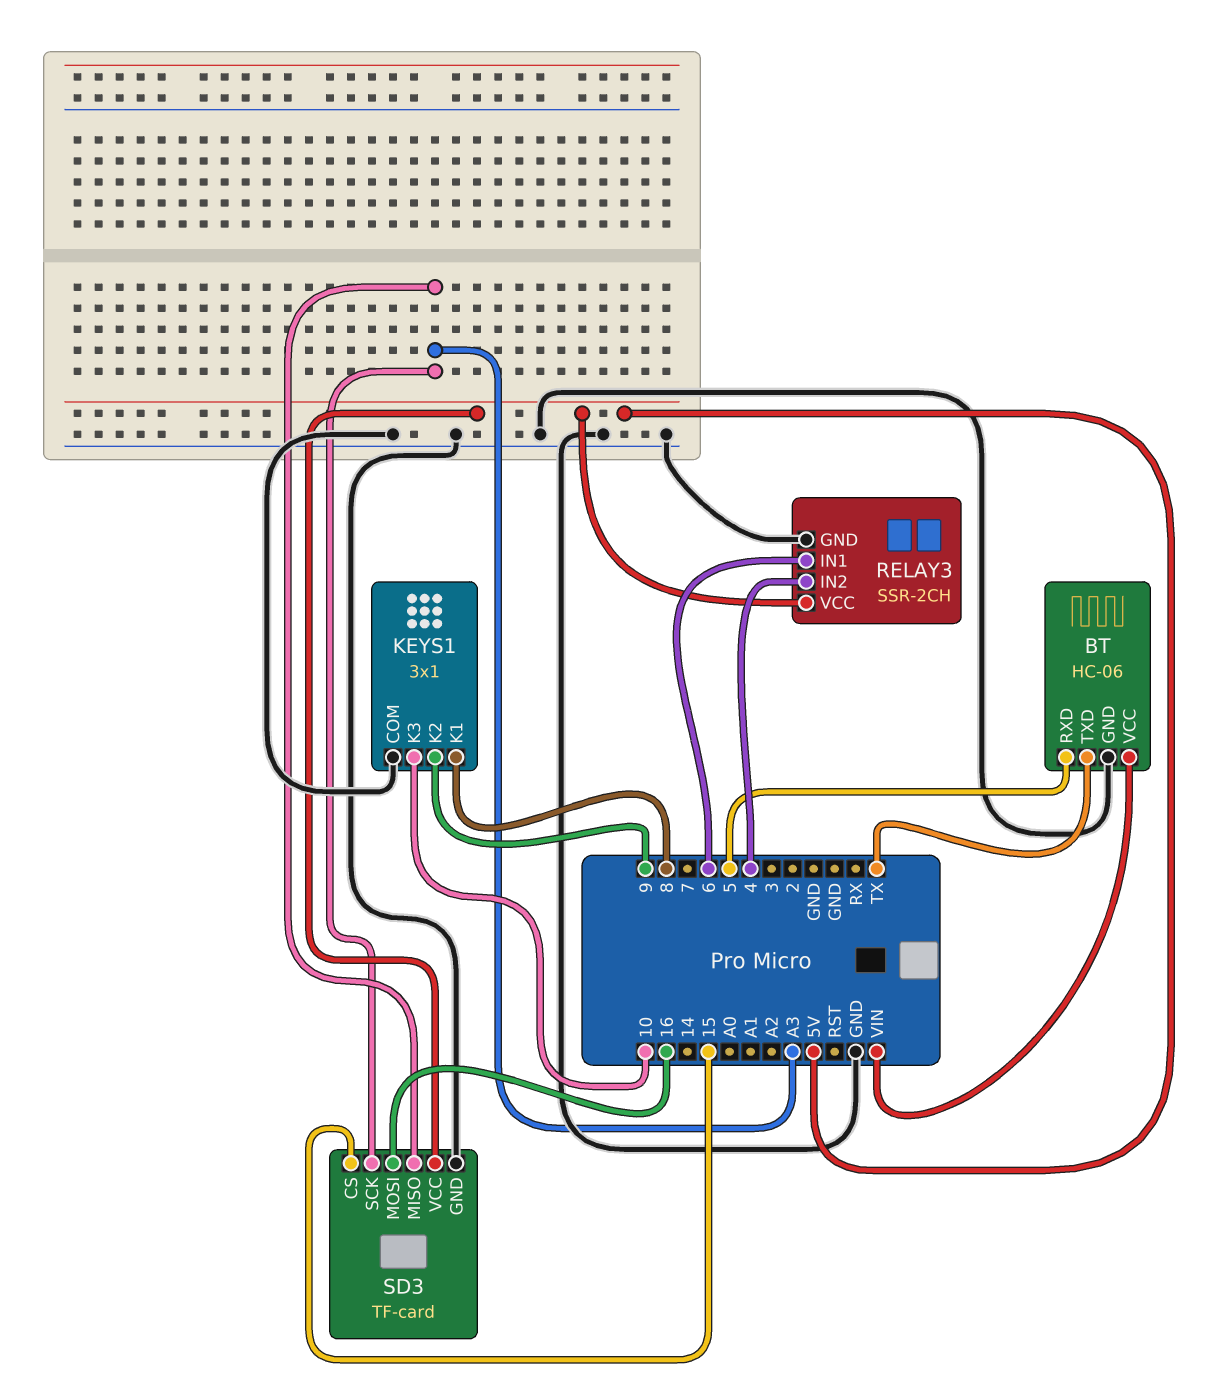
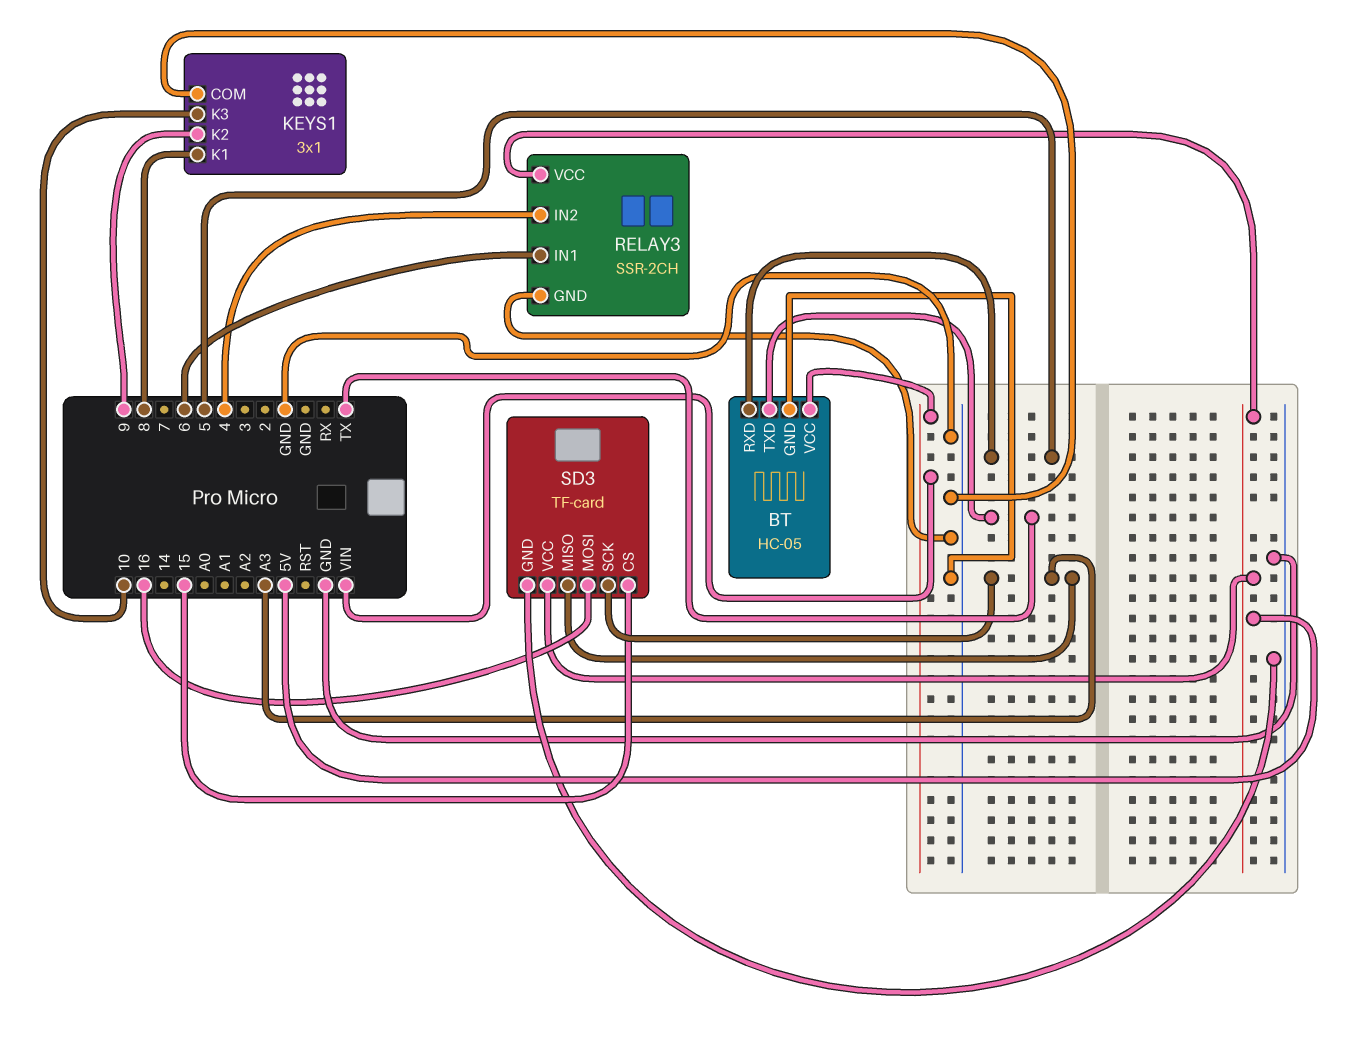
BT: HC-06 -> HC-05

